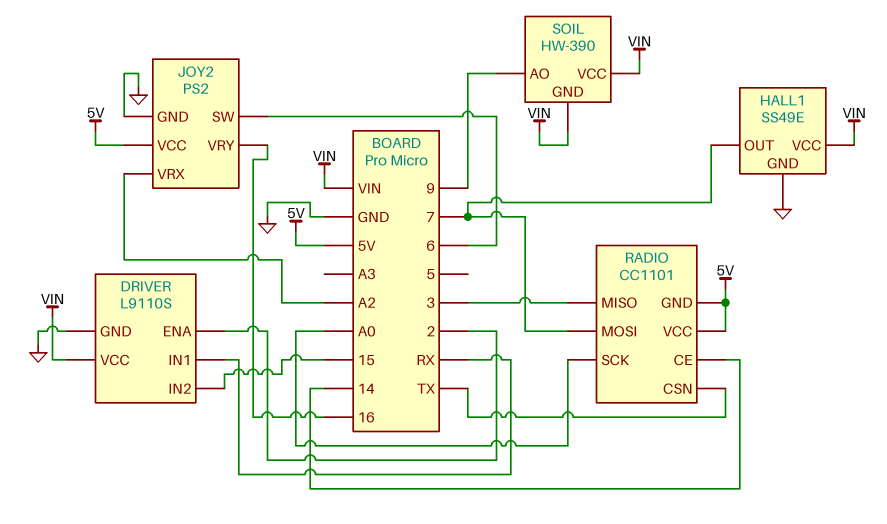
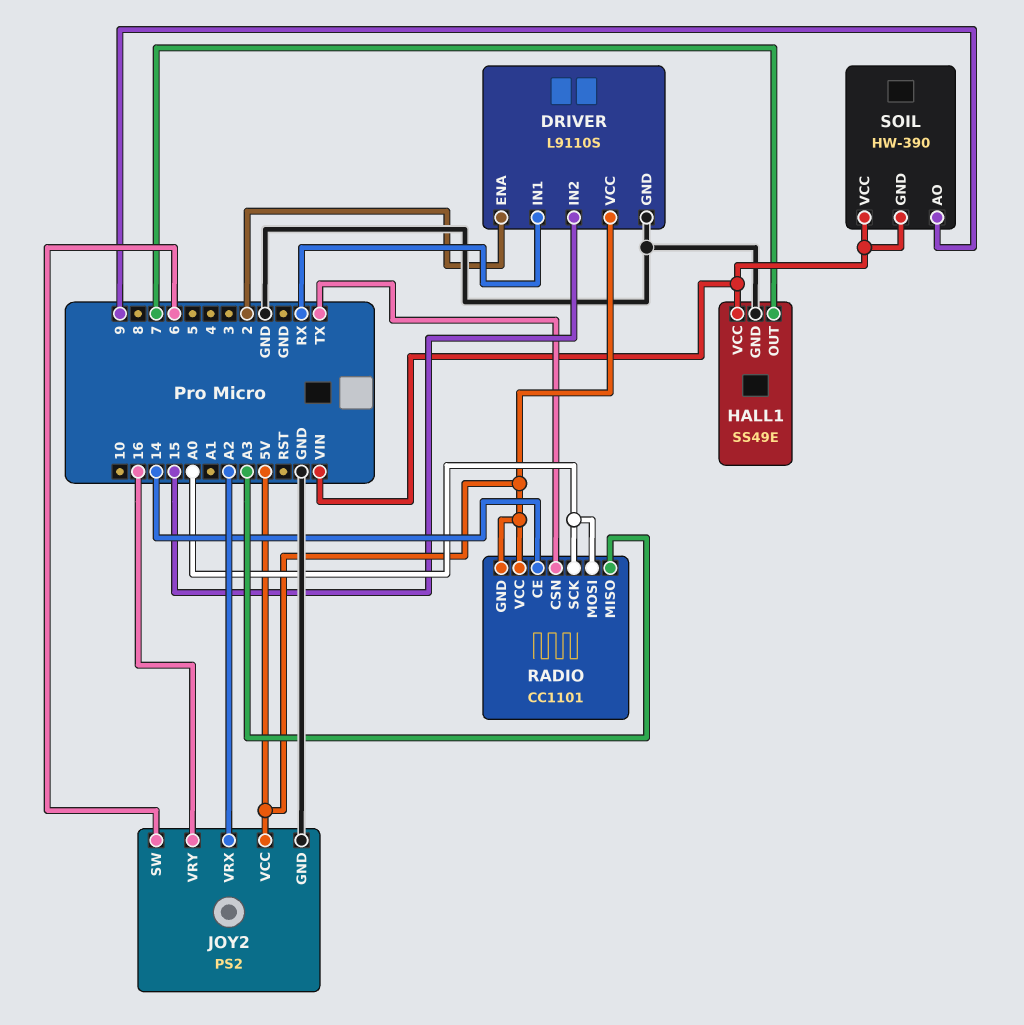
DRIVER pin VCC: VIN -> 5V
RADIO pin MISO: 3 -> A3
RADIO pin MOSI: 7 -> A0

